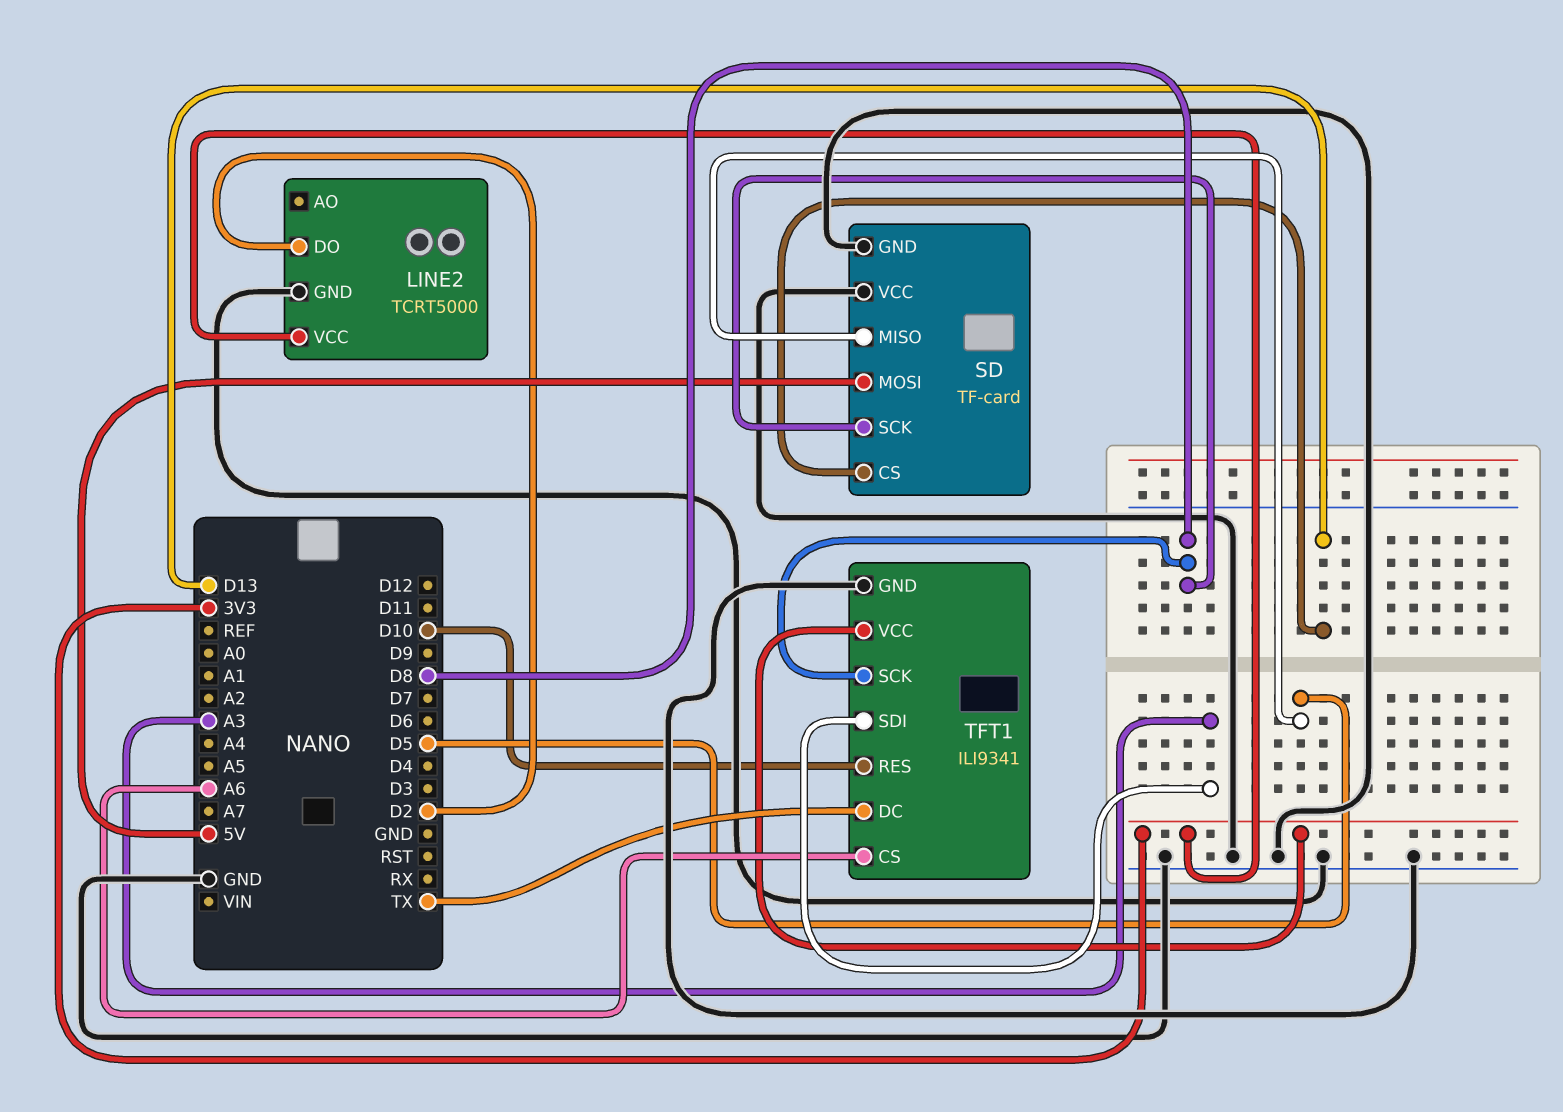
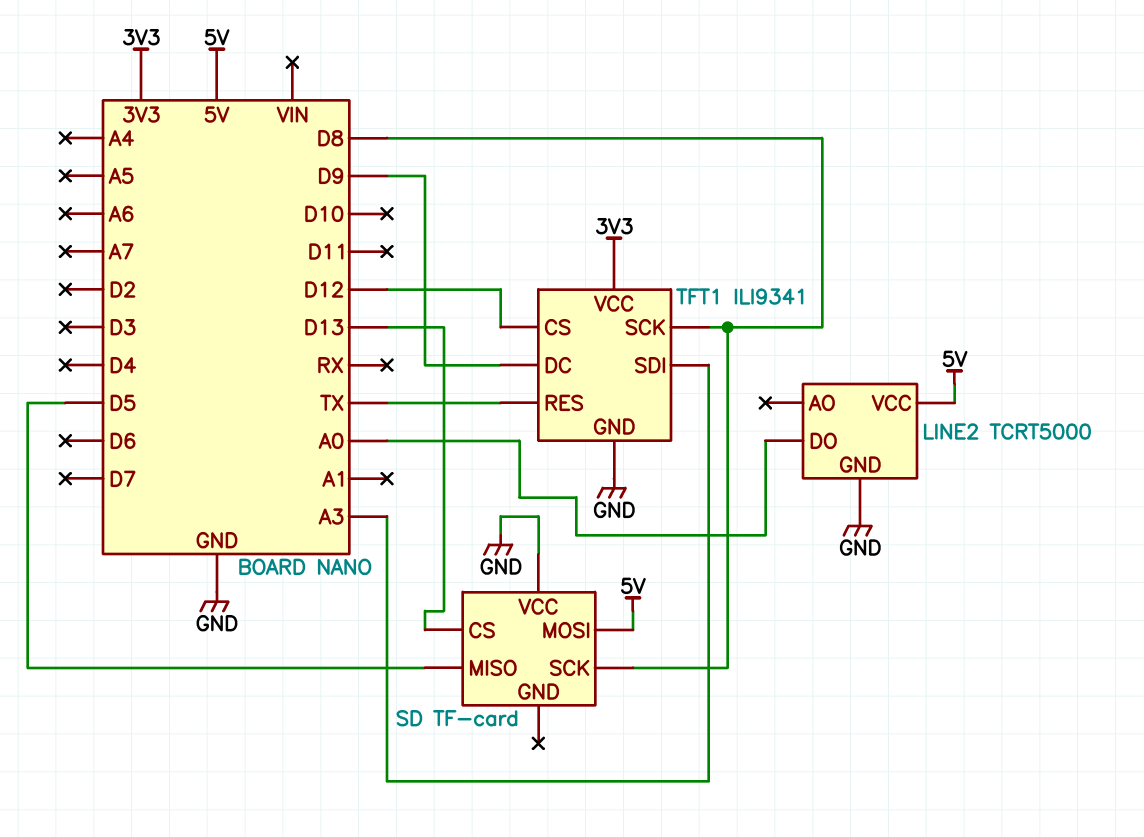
LINE2 pin DO: D2 -> A0
LINE2 pin VCC: 3V3 -> 5V
SD pin GND: GND -> none
TFT1 pin CS: A6 -> D12
TFT1 pin DC: TX -> D9
TFT1 pin RES: D10 -> TX

